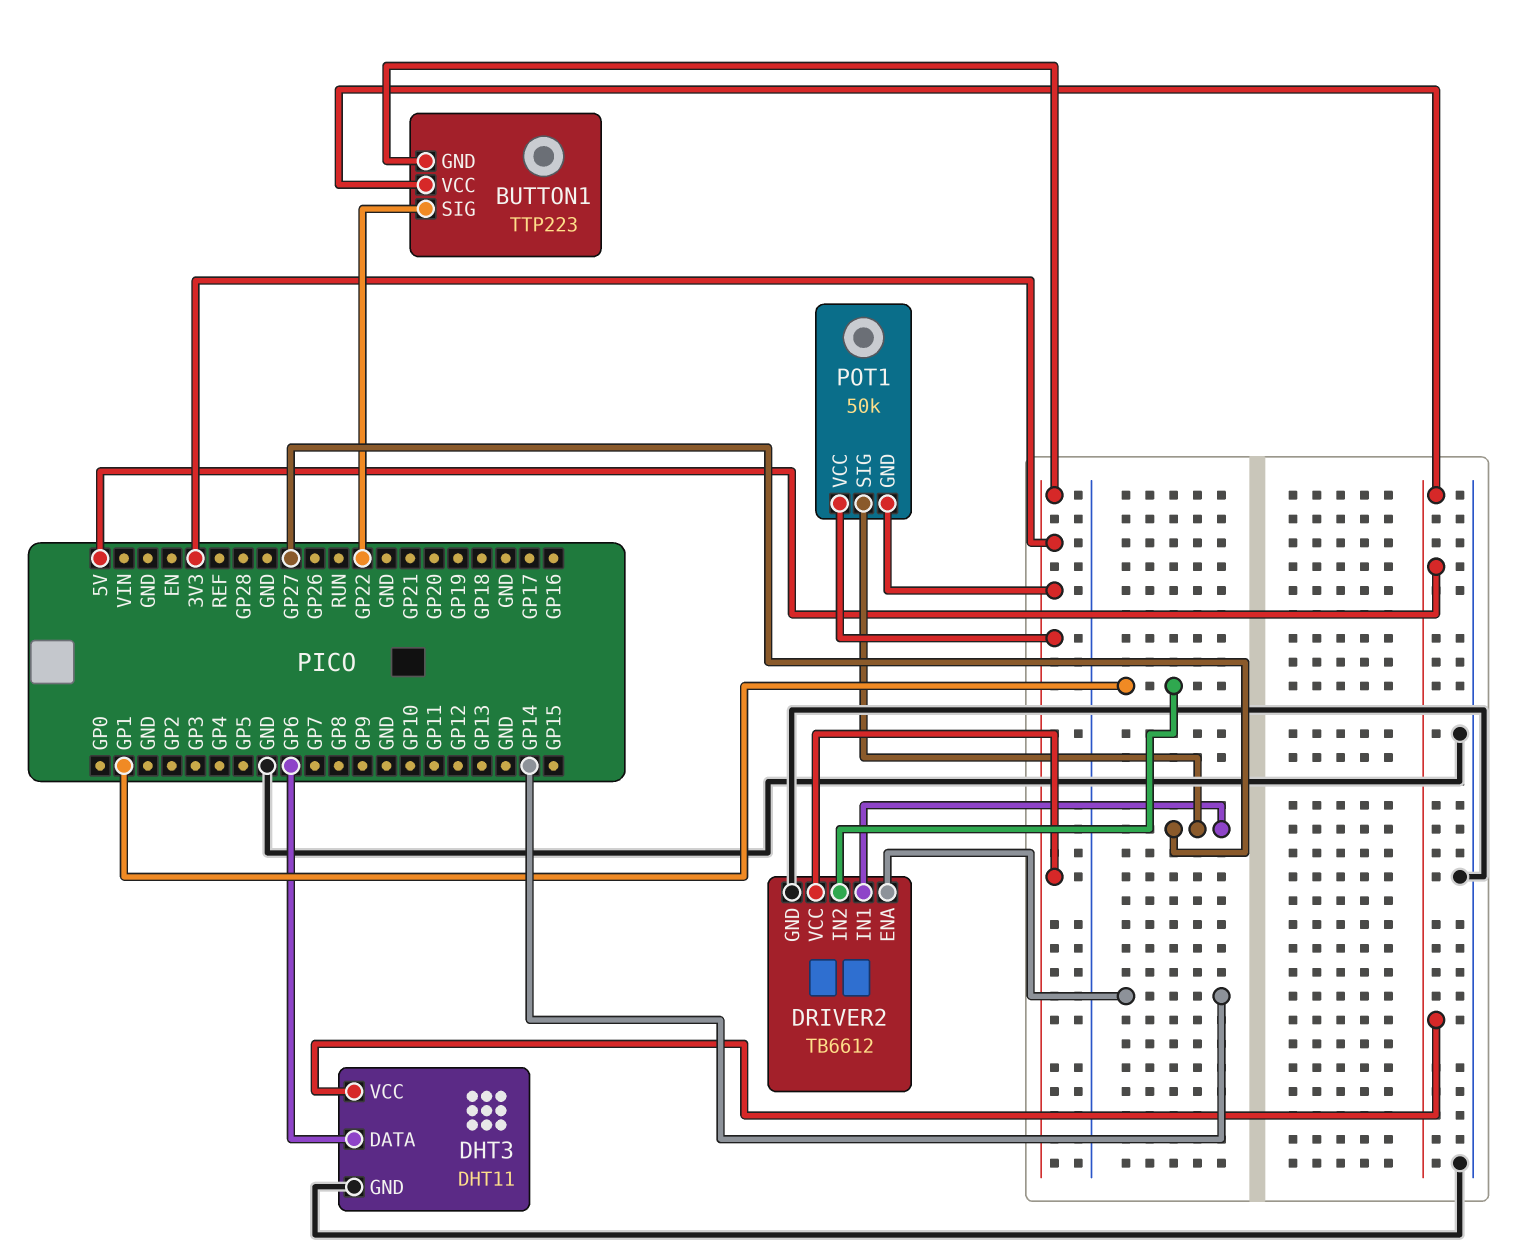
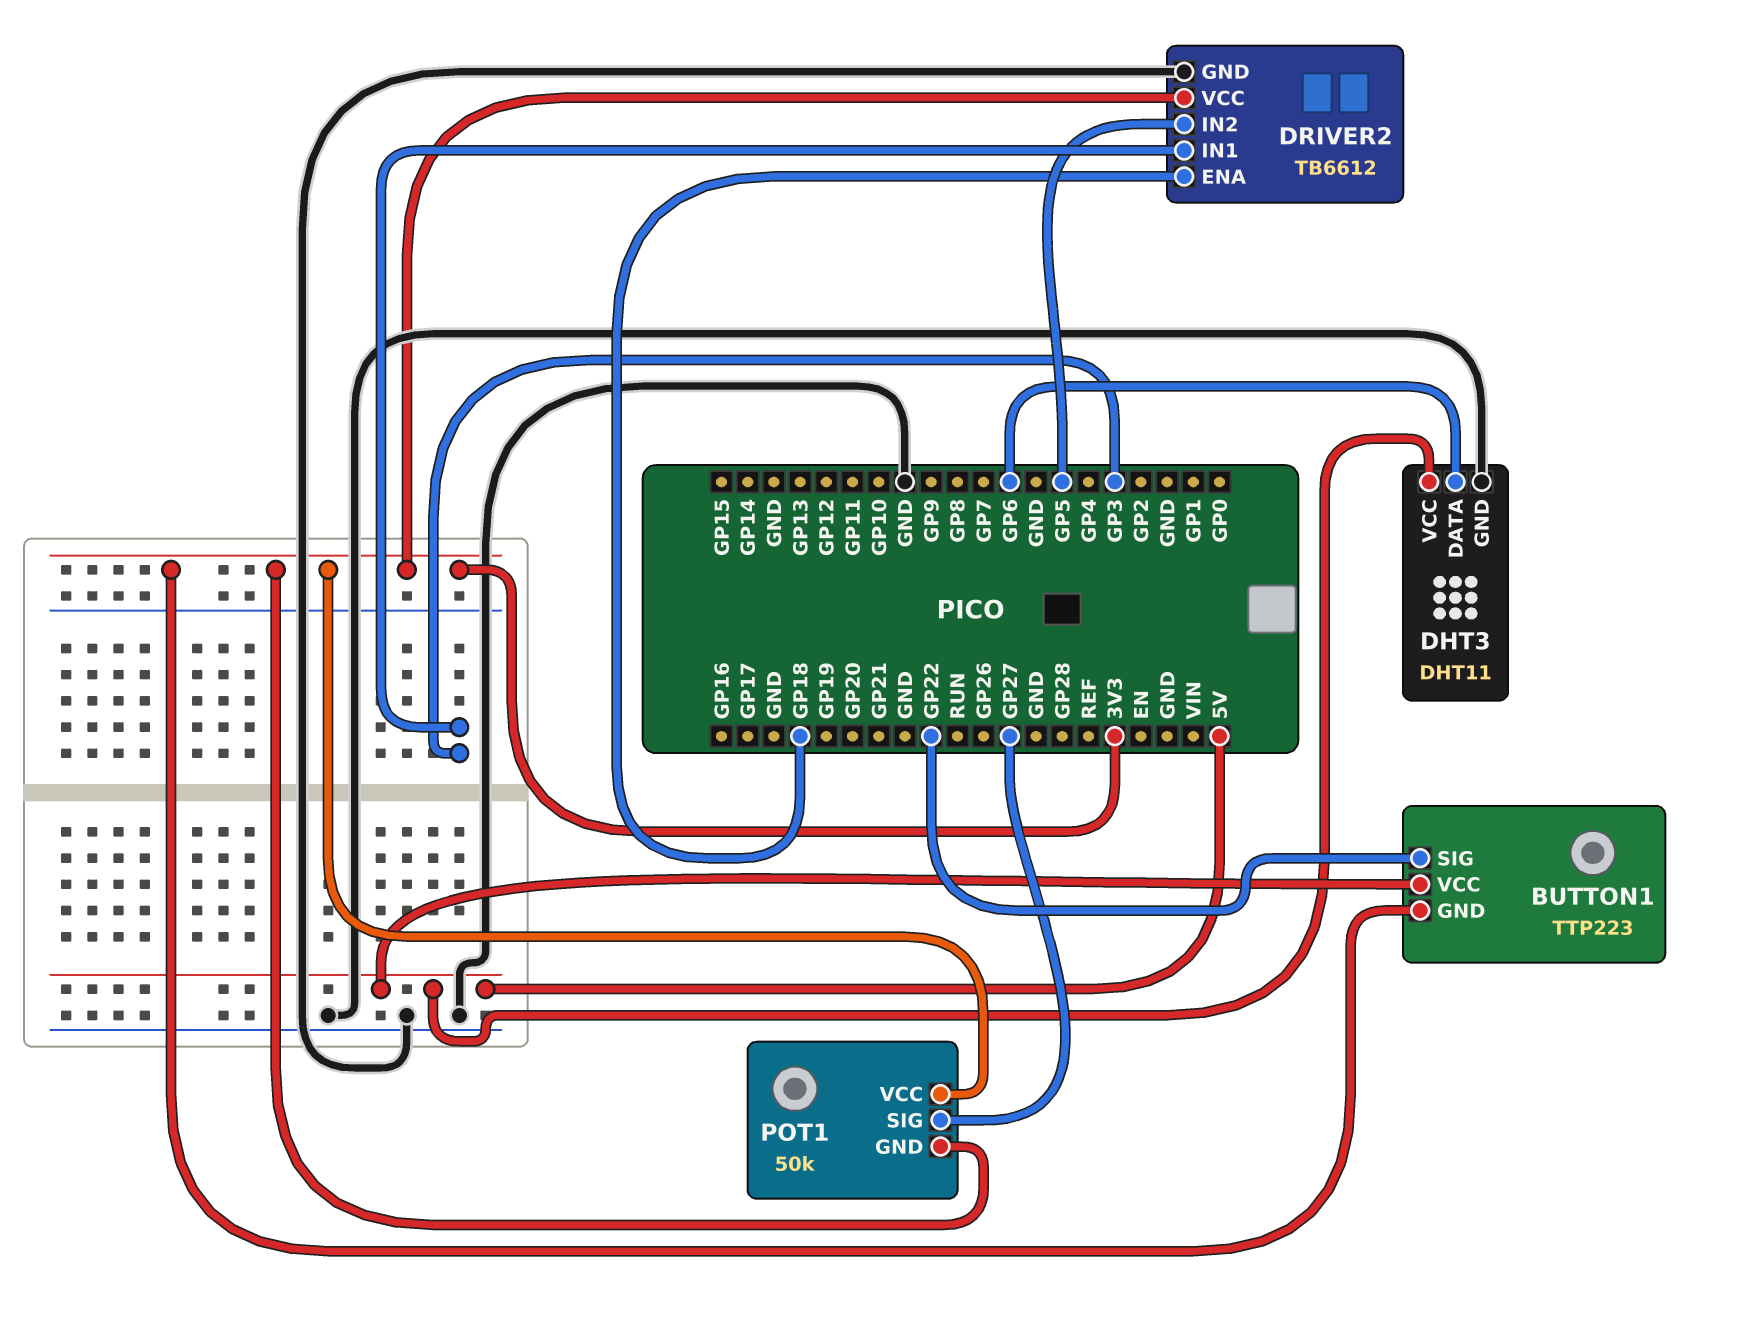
DRIVER2 pin ENA: GP14 -> GP18
DRIVER2 pin IN1: GP27 -> GP3
DRIVER2 pin IN2: GP1 -> GP5

